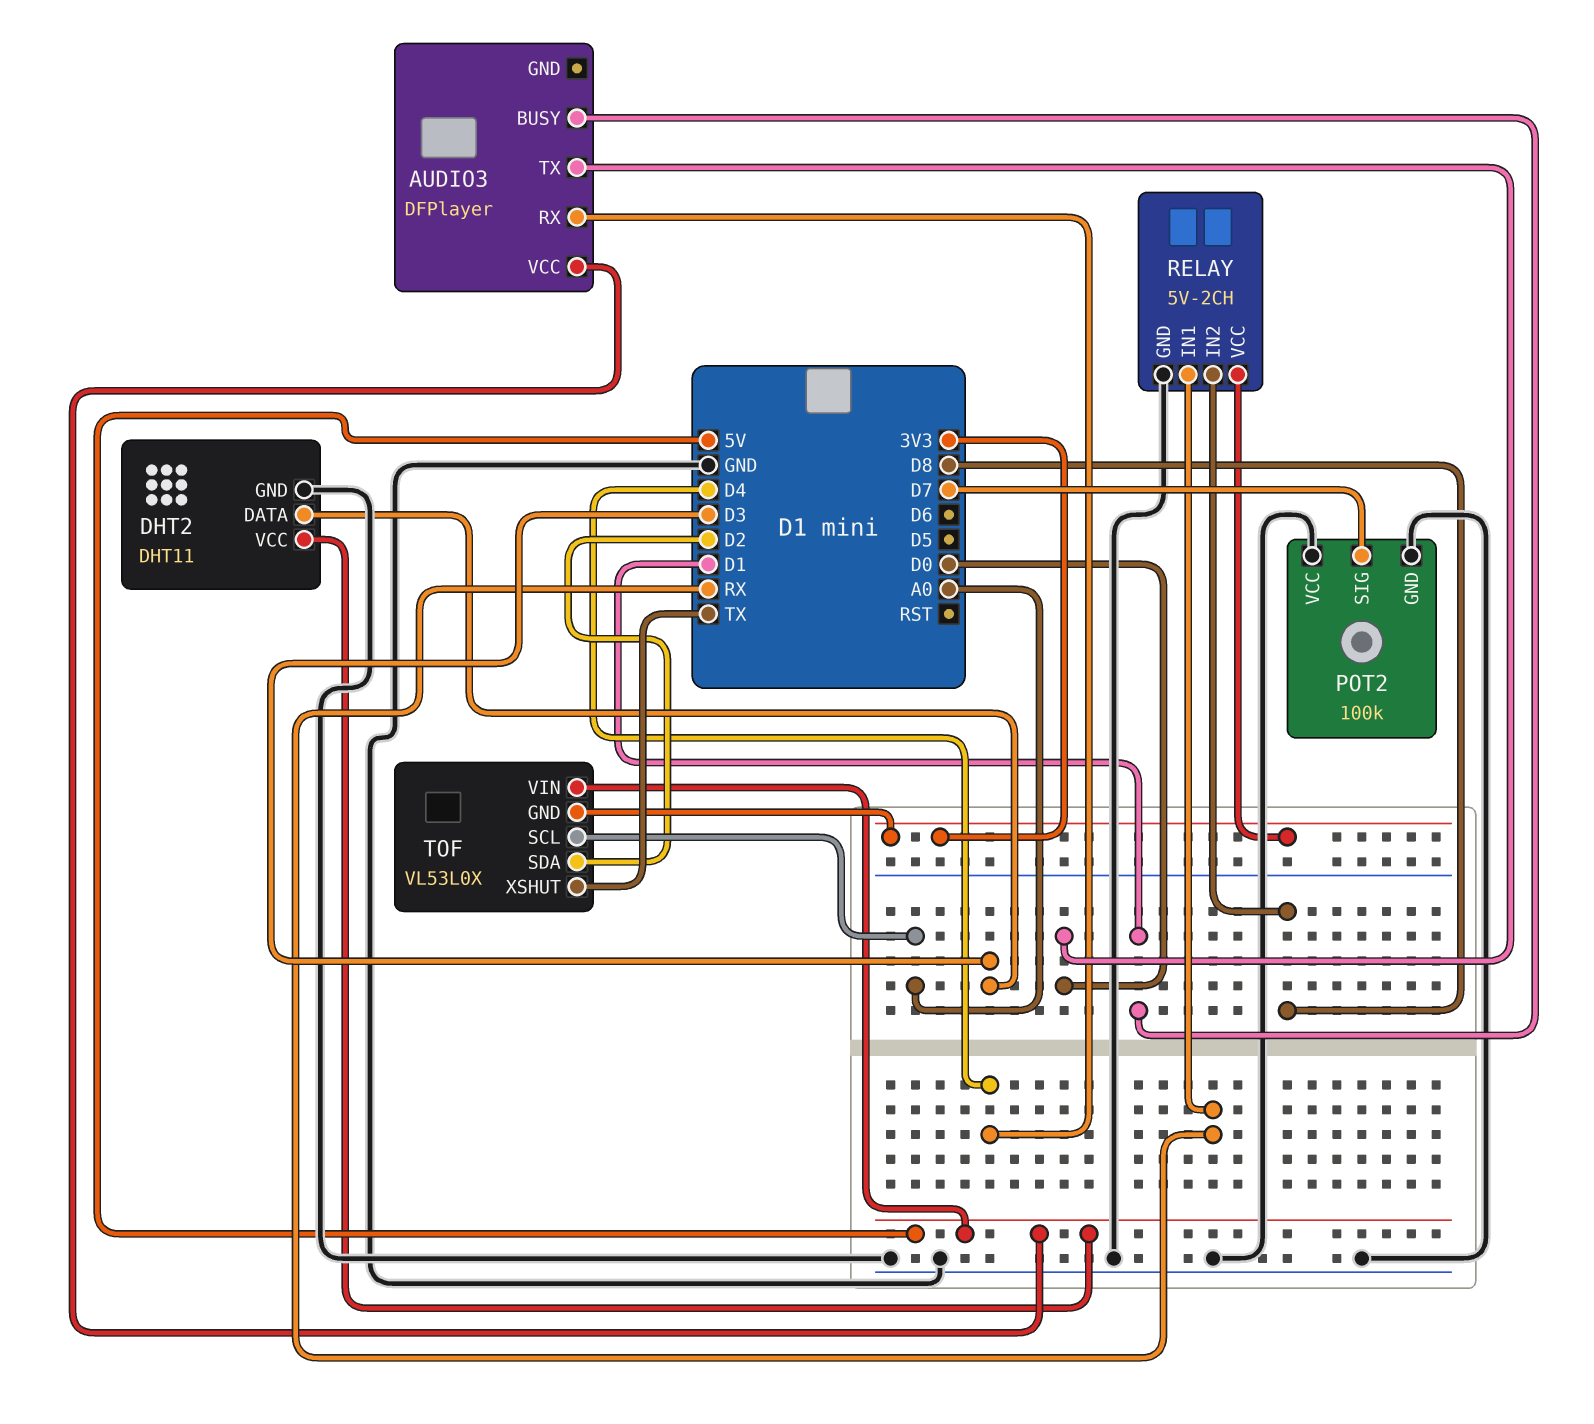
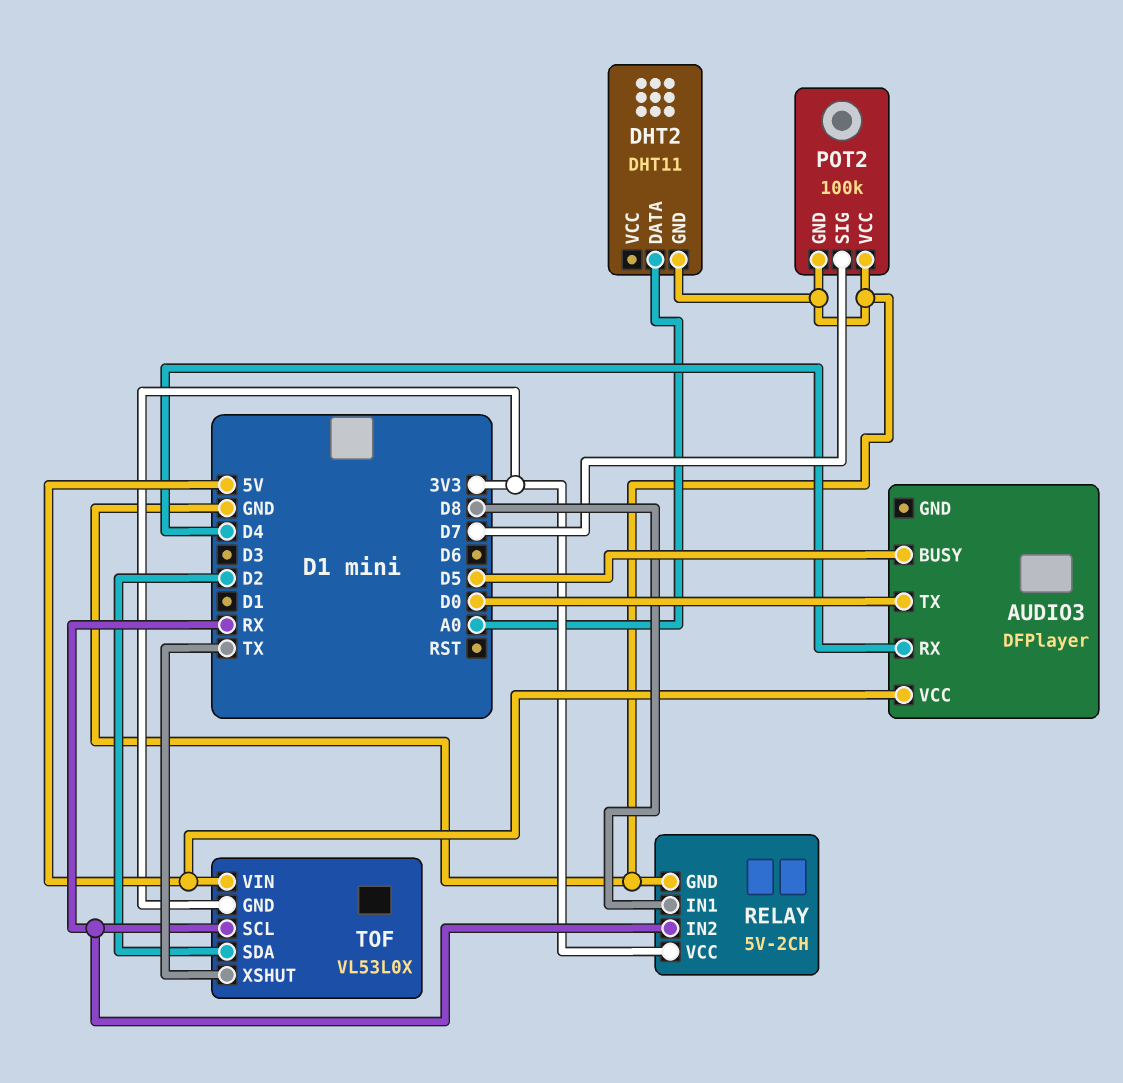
AUDIO3 pin BUSY: D1 -> D5
DHT2 pin DATA: D3 -> A0
DHT2 pin VCC: 5V -> none
RELAY pin IN1: RX -> D8
RELAY pin IN2: D8 -> RX
TOF pin SCL: A0 -> RX

